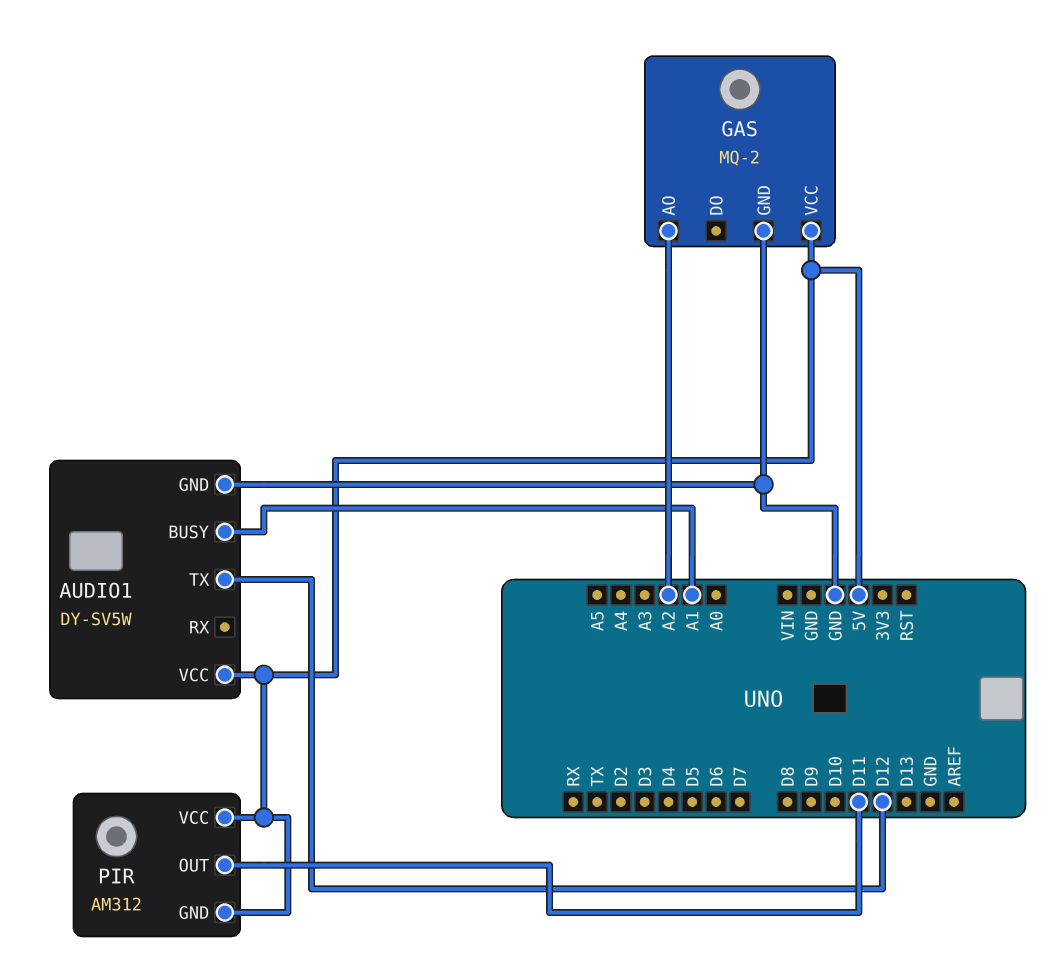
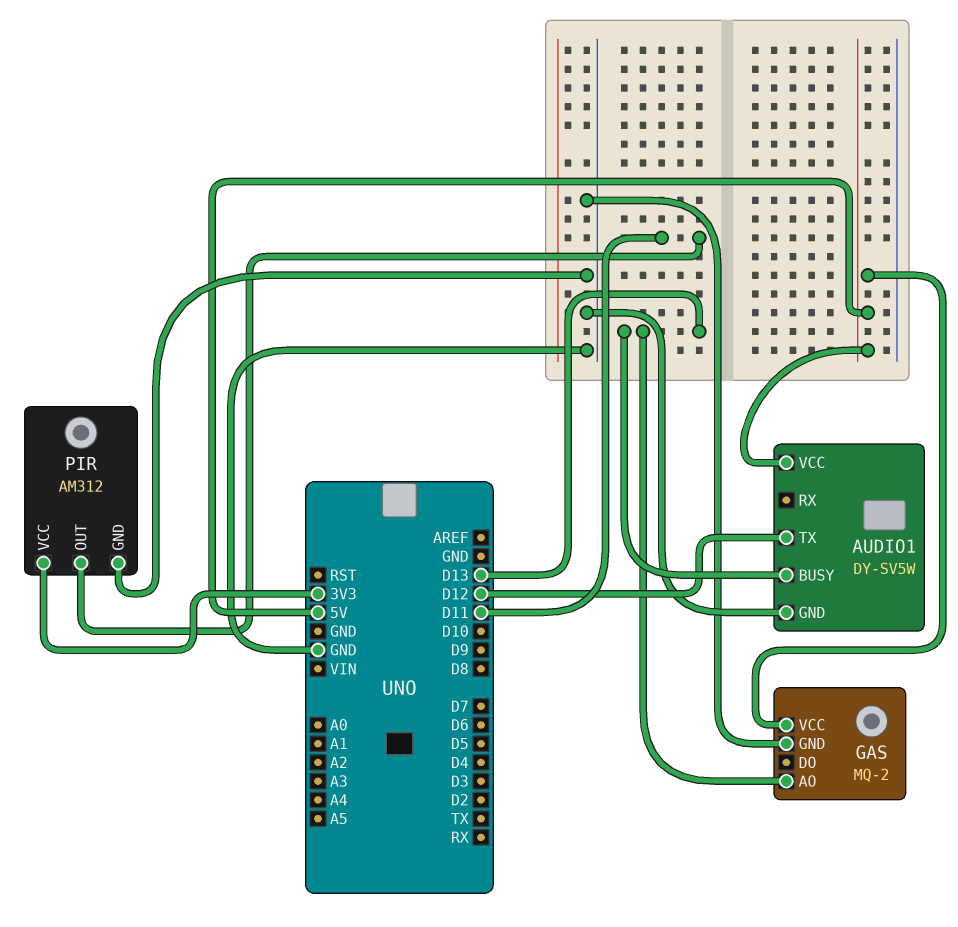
AUDIO1 pin BUSY: A1 -> D13
GAS pin AO: A2 -> D13
PIR pin GND: 5V -> GND
PIR pin VCC: 5V -> 3V3

